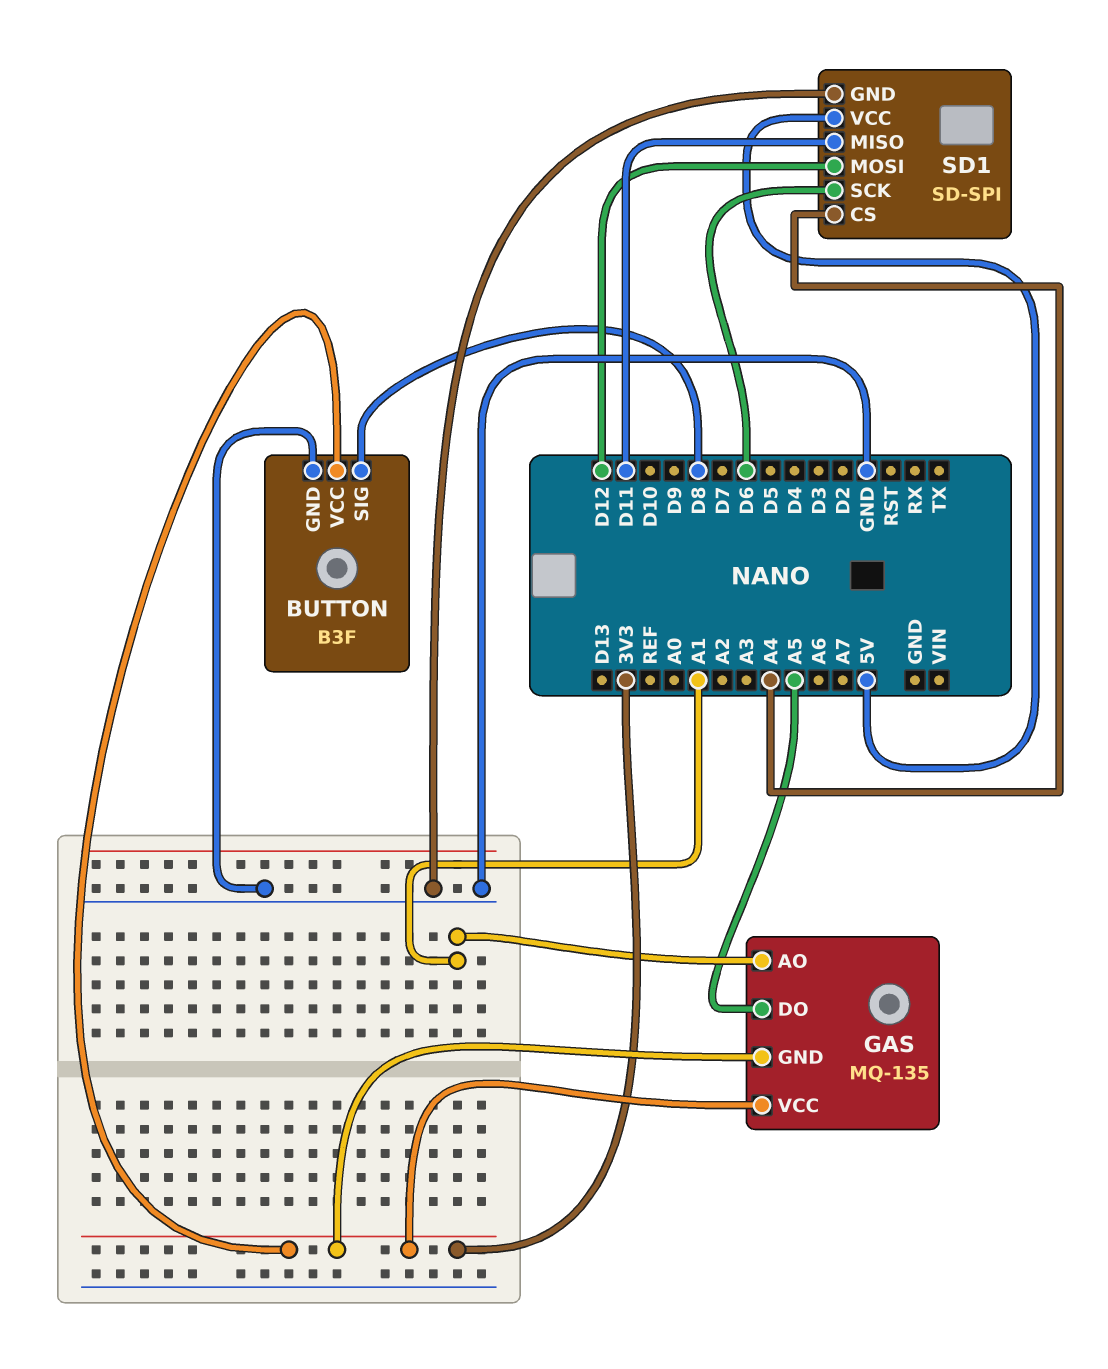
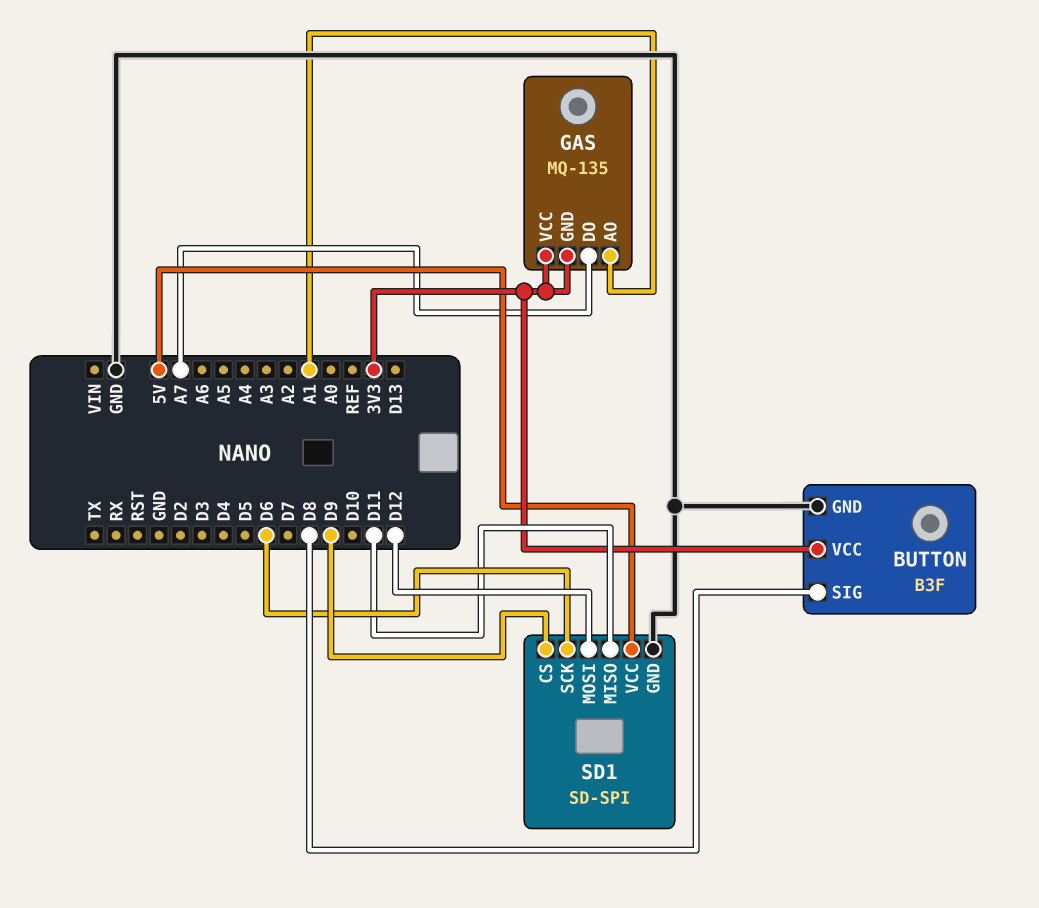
GAS pin DO: A5 -> A7
SD1 pin CS: A4 -> D9

